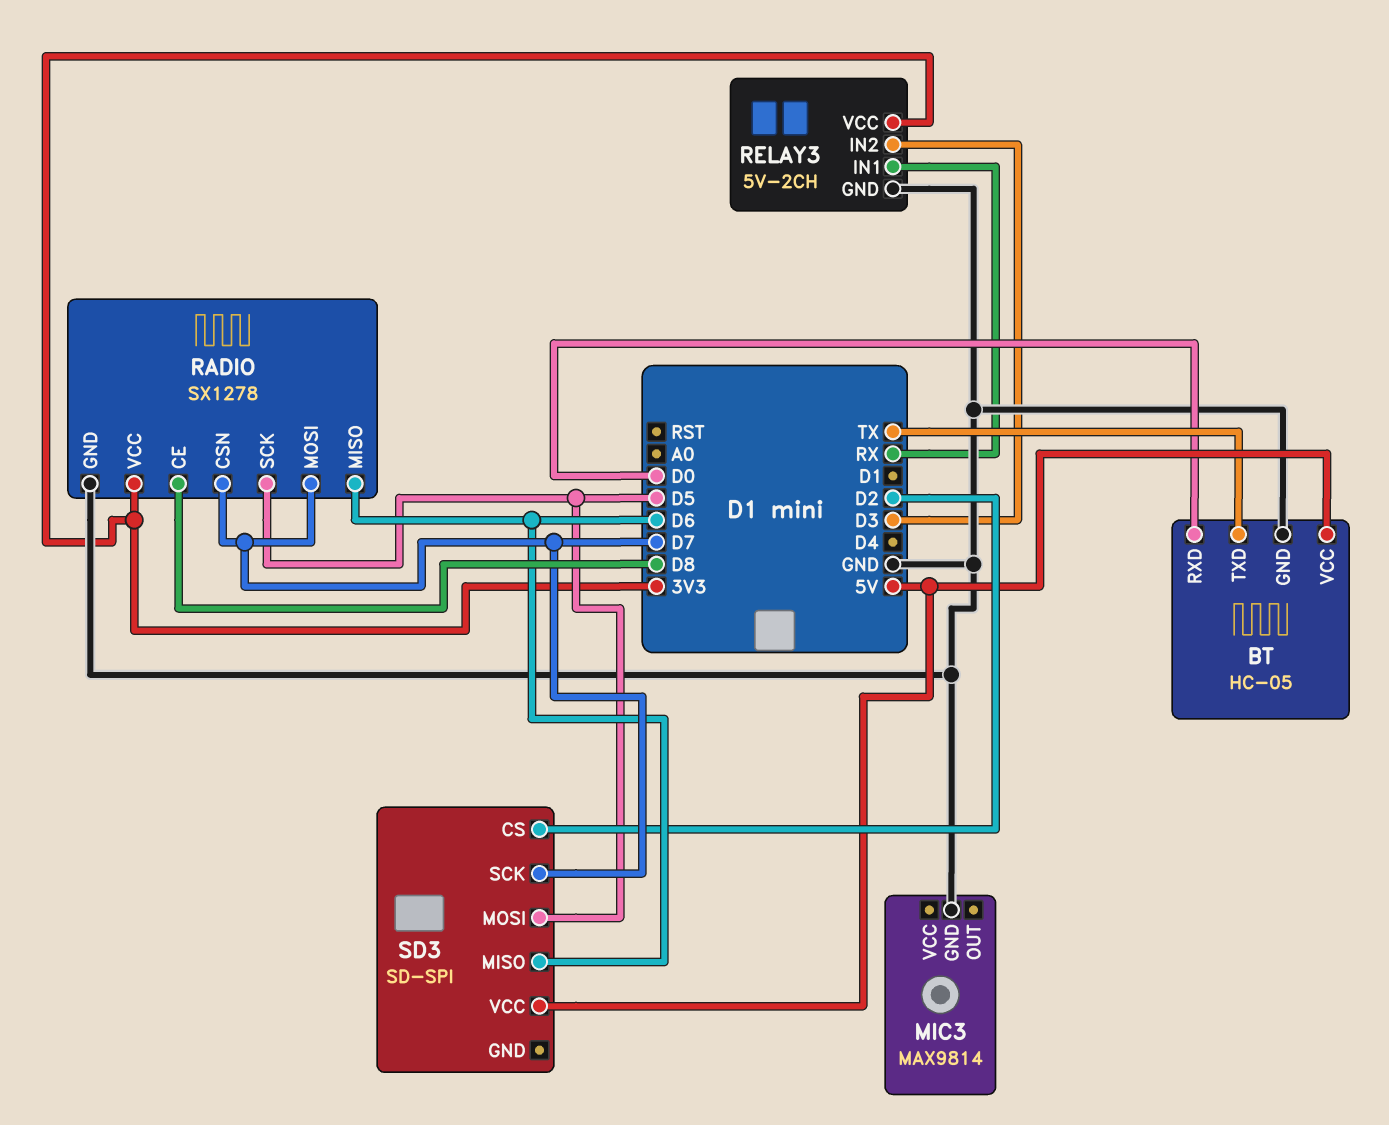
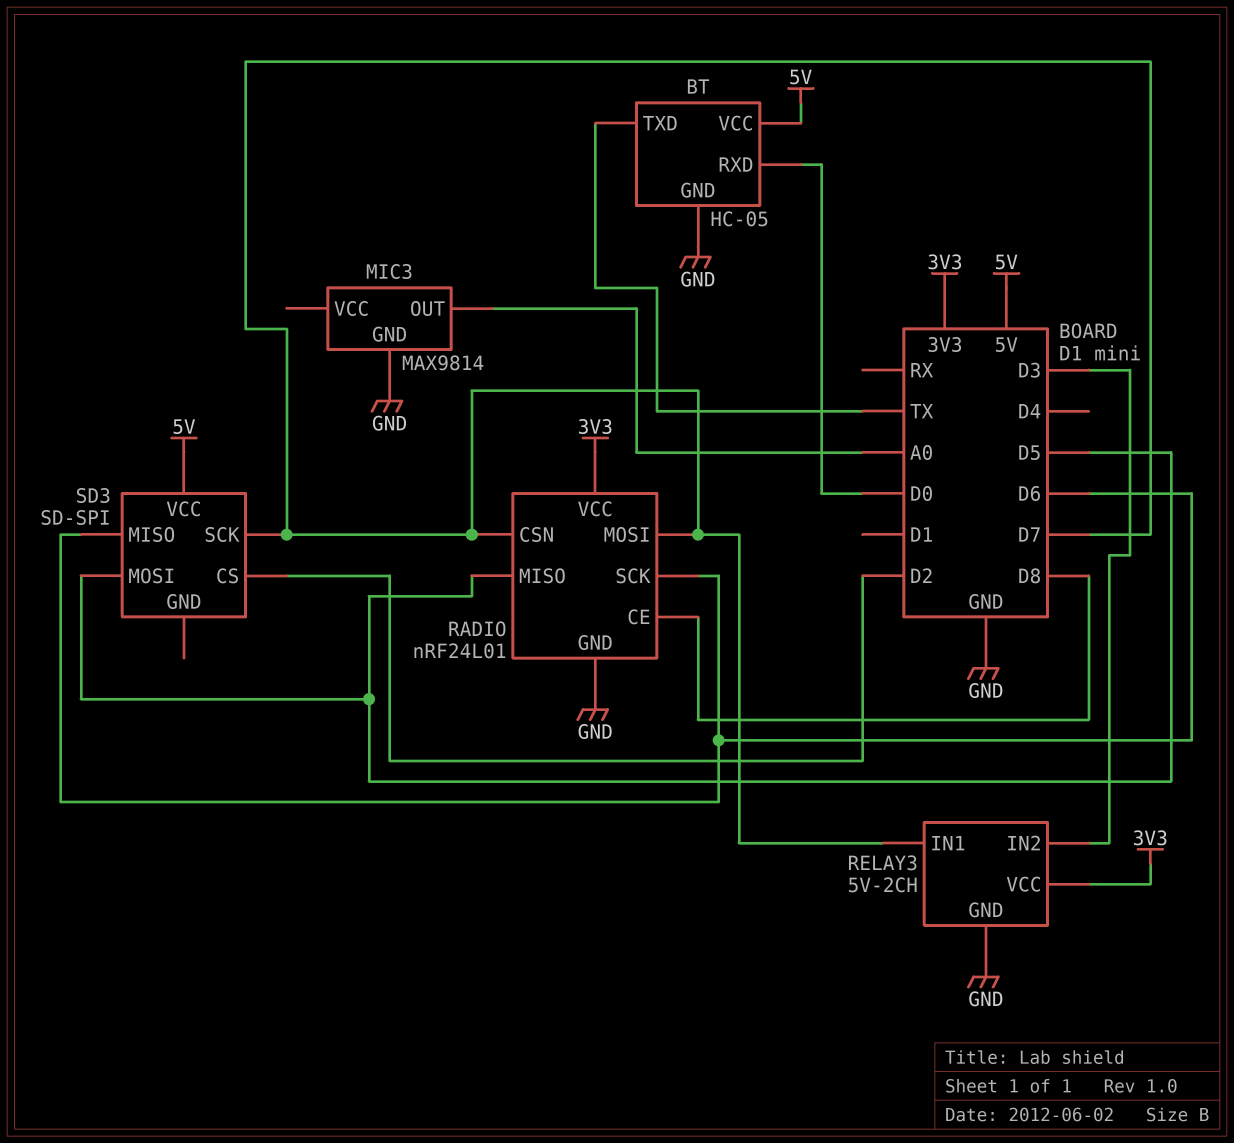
MIC3 pin OUT: none -> A0
RADIO: SX1278 -> nRF24L01
RADIO pin MISO: D6 -> D5
RADIO pin SCK: D5 -> D6
RELAY3 pin IN1: RX -> D7

